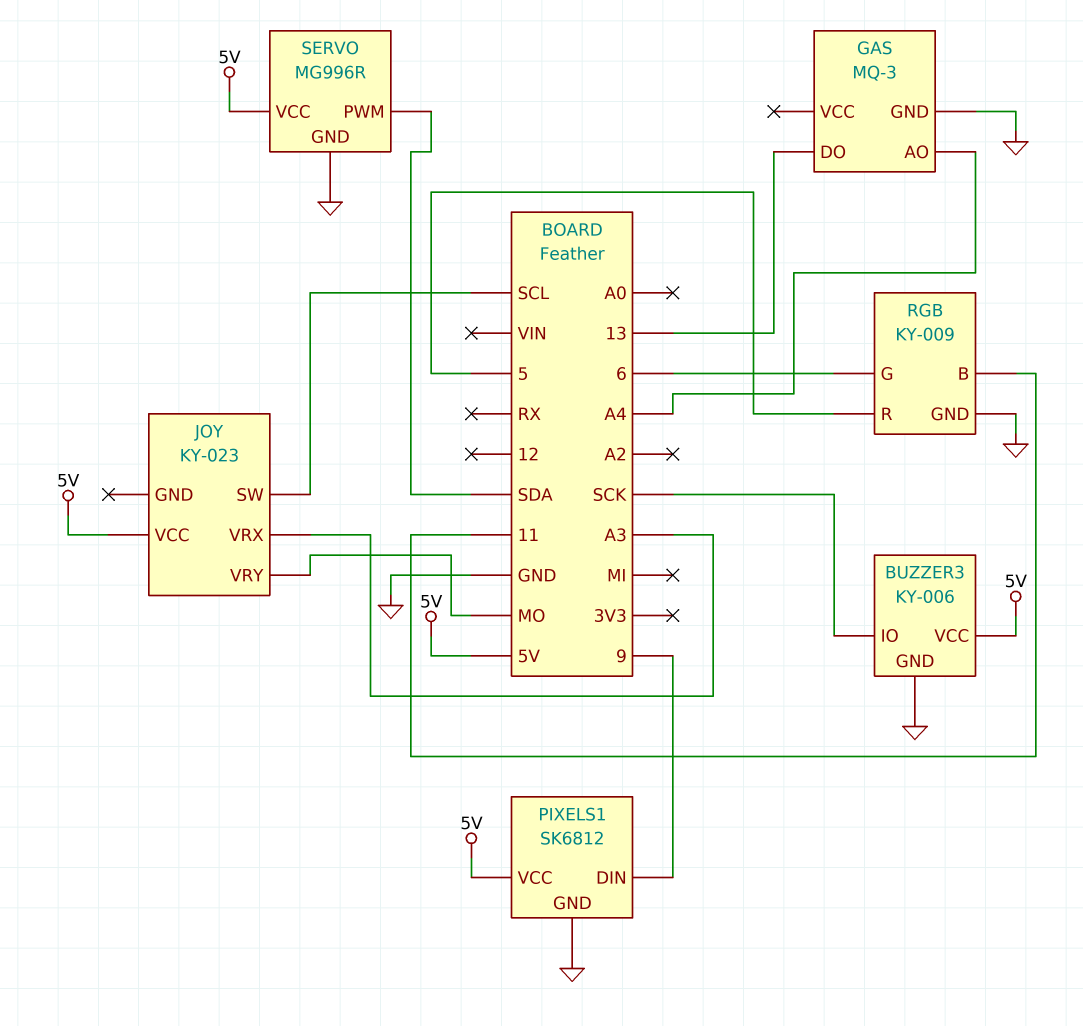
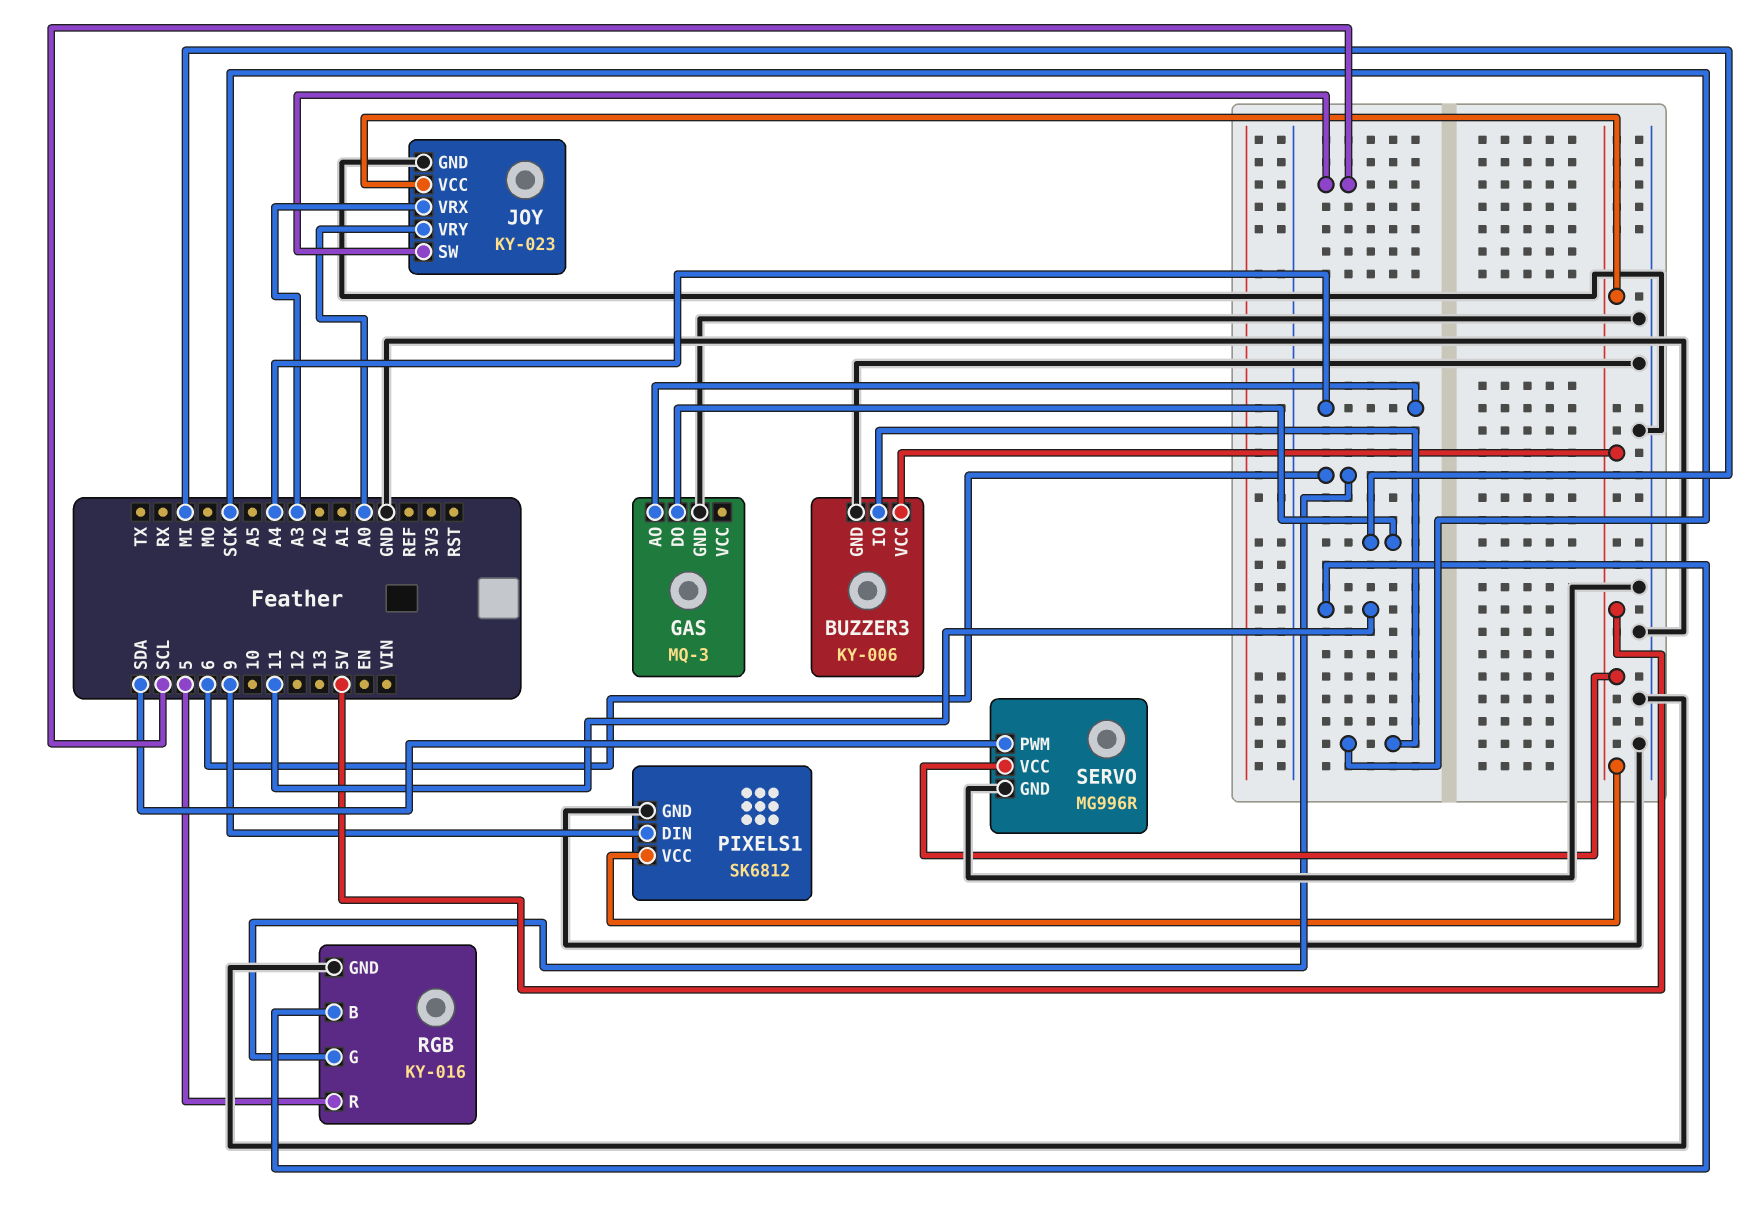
GAS pin DO: 13 -> MI
JOY pin GND: none -> GND
JOY pin VRY: MO -> A0
RGB: KY-009 -> KY-016

